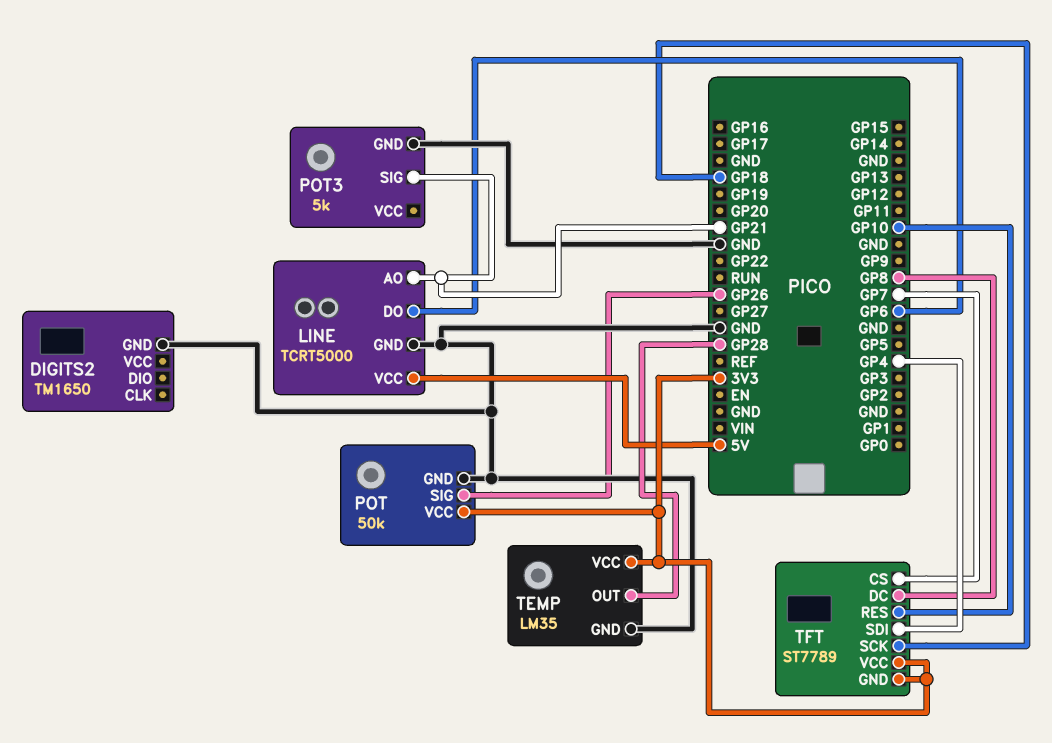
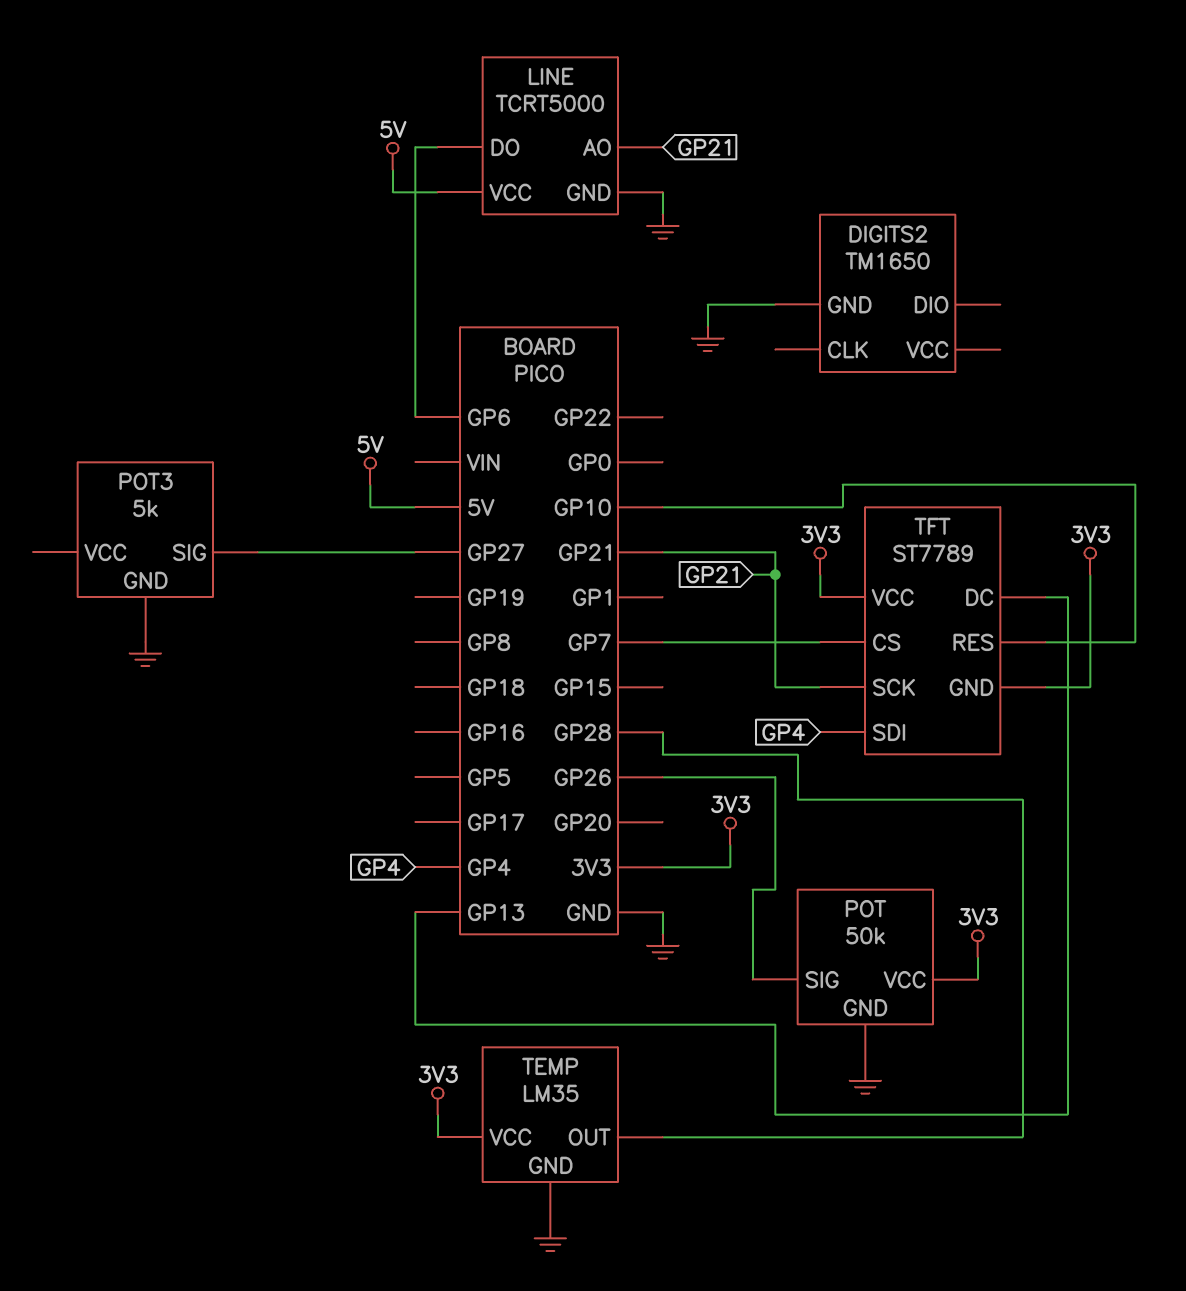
POT3 pin SIG: GP21 -> GP27
TFT pin DC: GP8 -> GP13
TFT pin SCK: GP18 -> GP21

